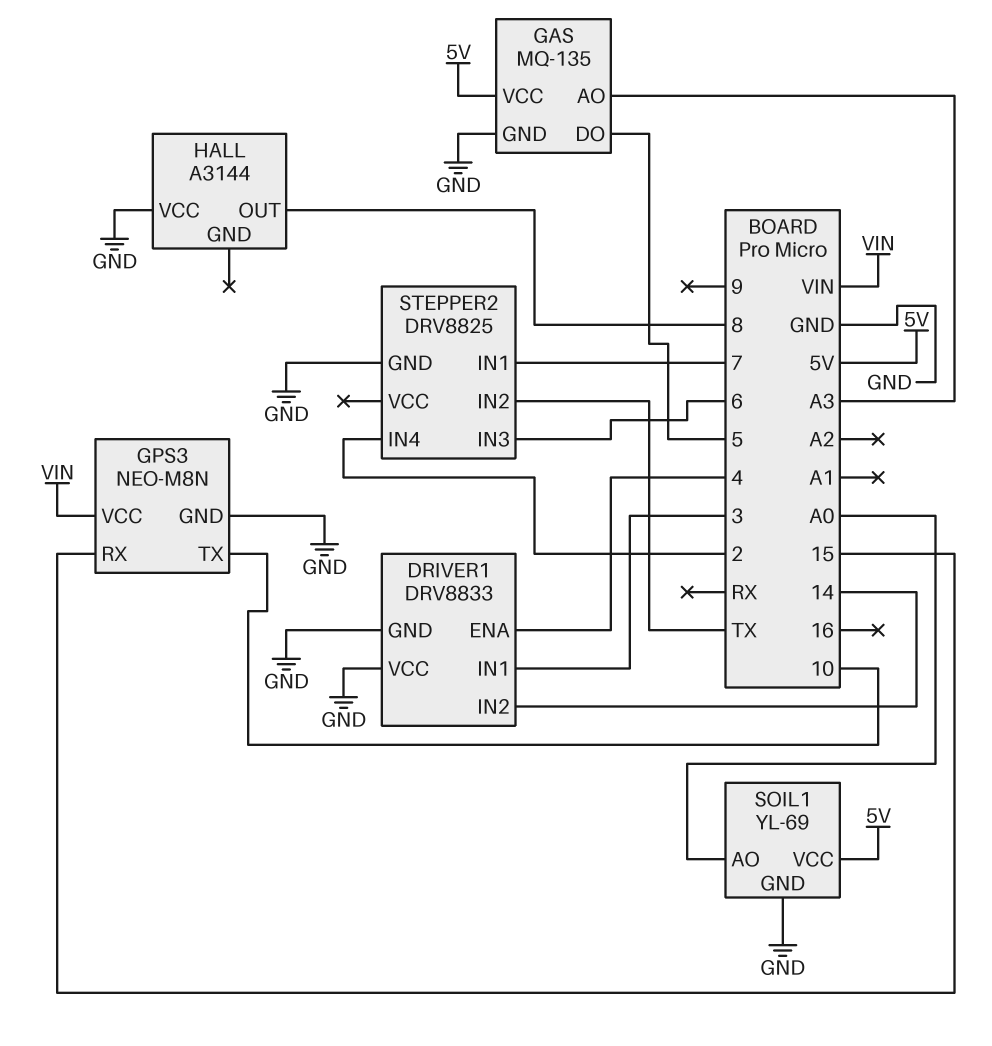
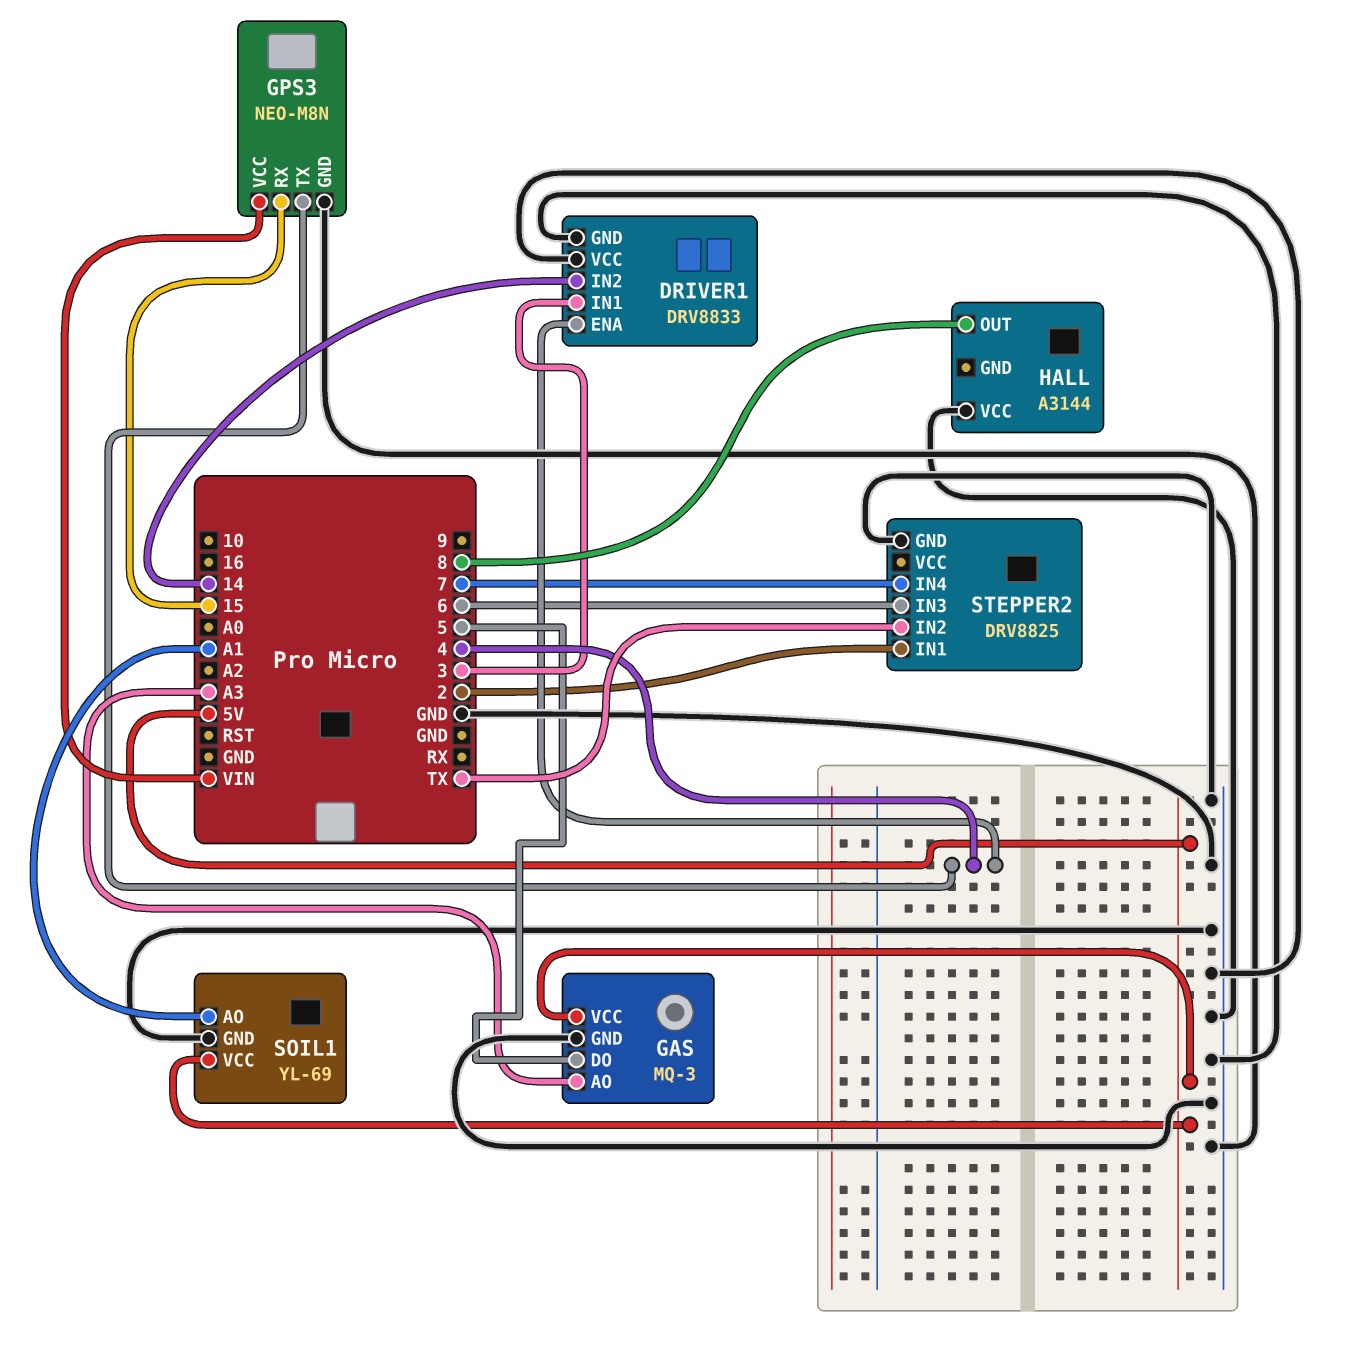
GAS: MQ-135 -> MQ-3
GPS3 pin TX: 10 -> 4
SOIL1 pin AO: A0 -> A1
STEPPER2 pin IN1: 7 -> 2
STEPPER2 pin IN4: 2 -> 7

